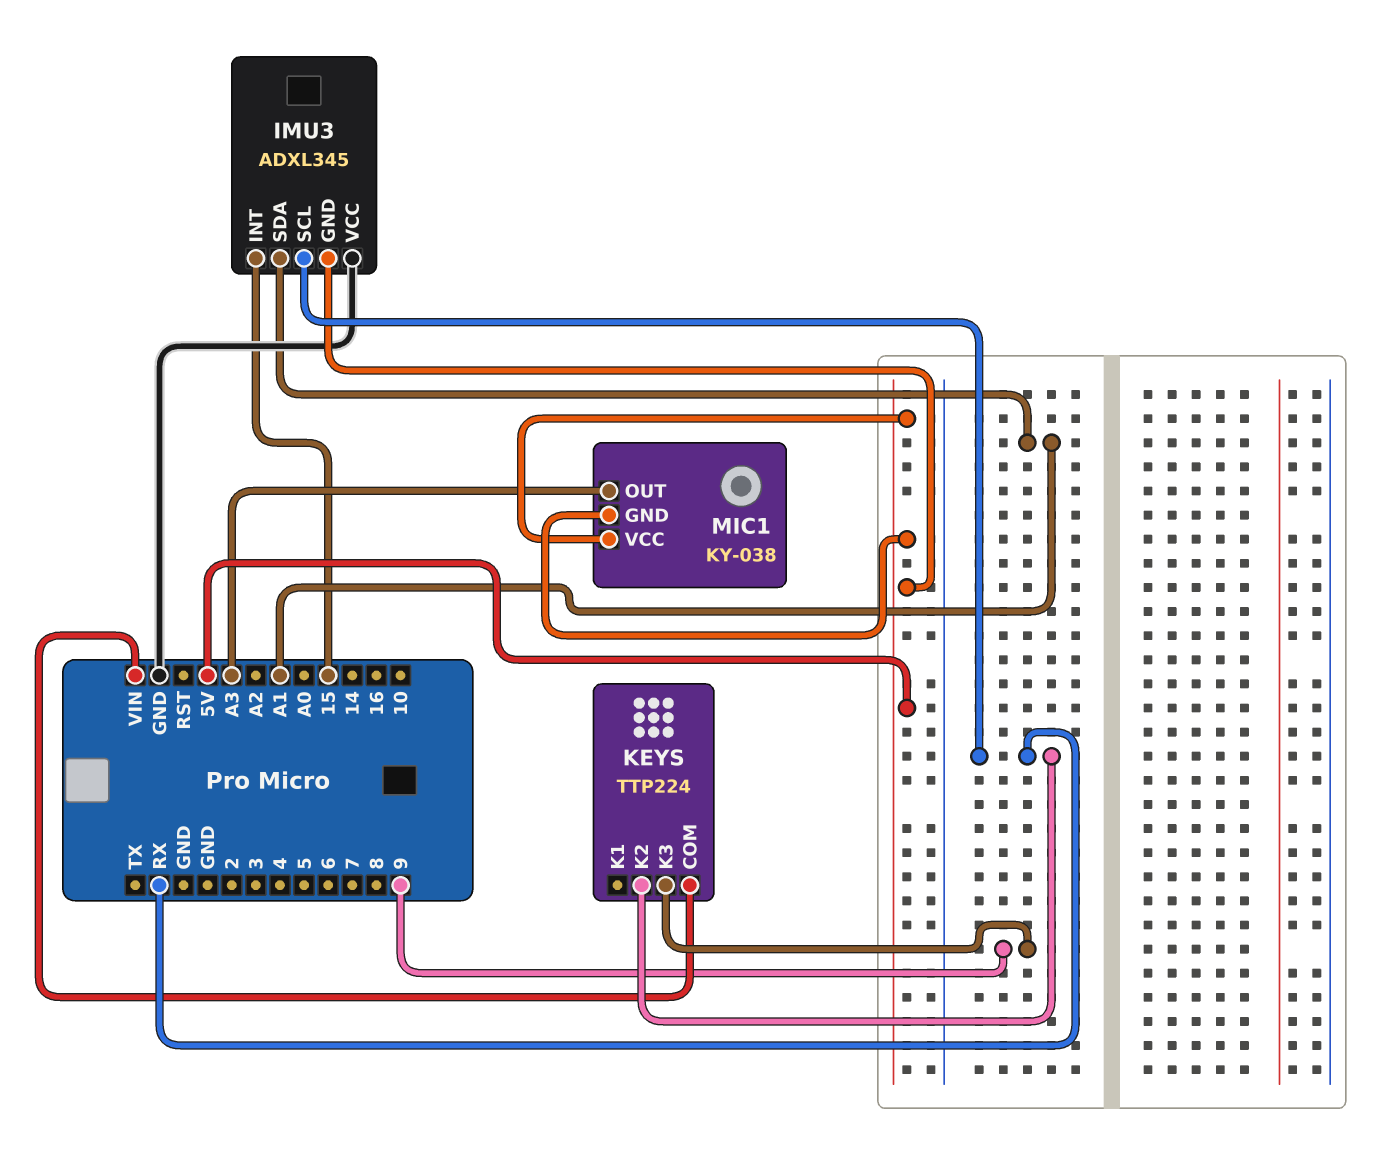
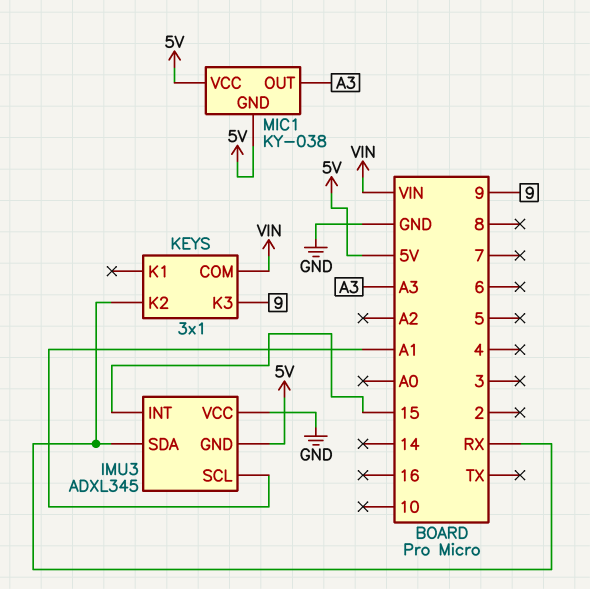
IMU3 pin SCL: RX -> A1
IMU3 pin SDA: A1 -> RX
KEYS: TTP224 -> 3x1

